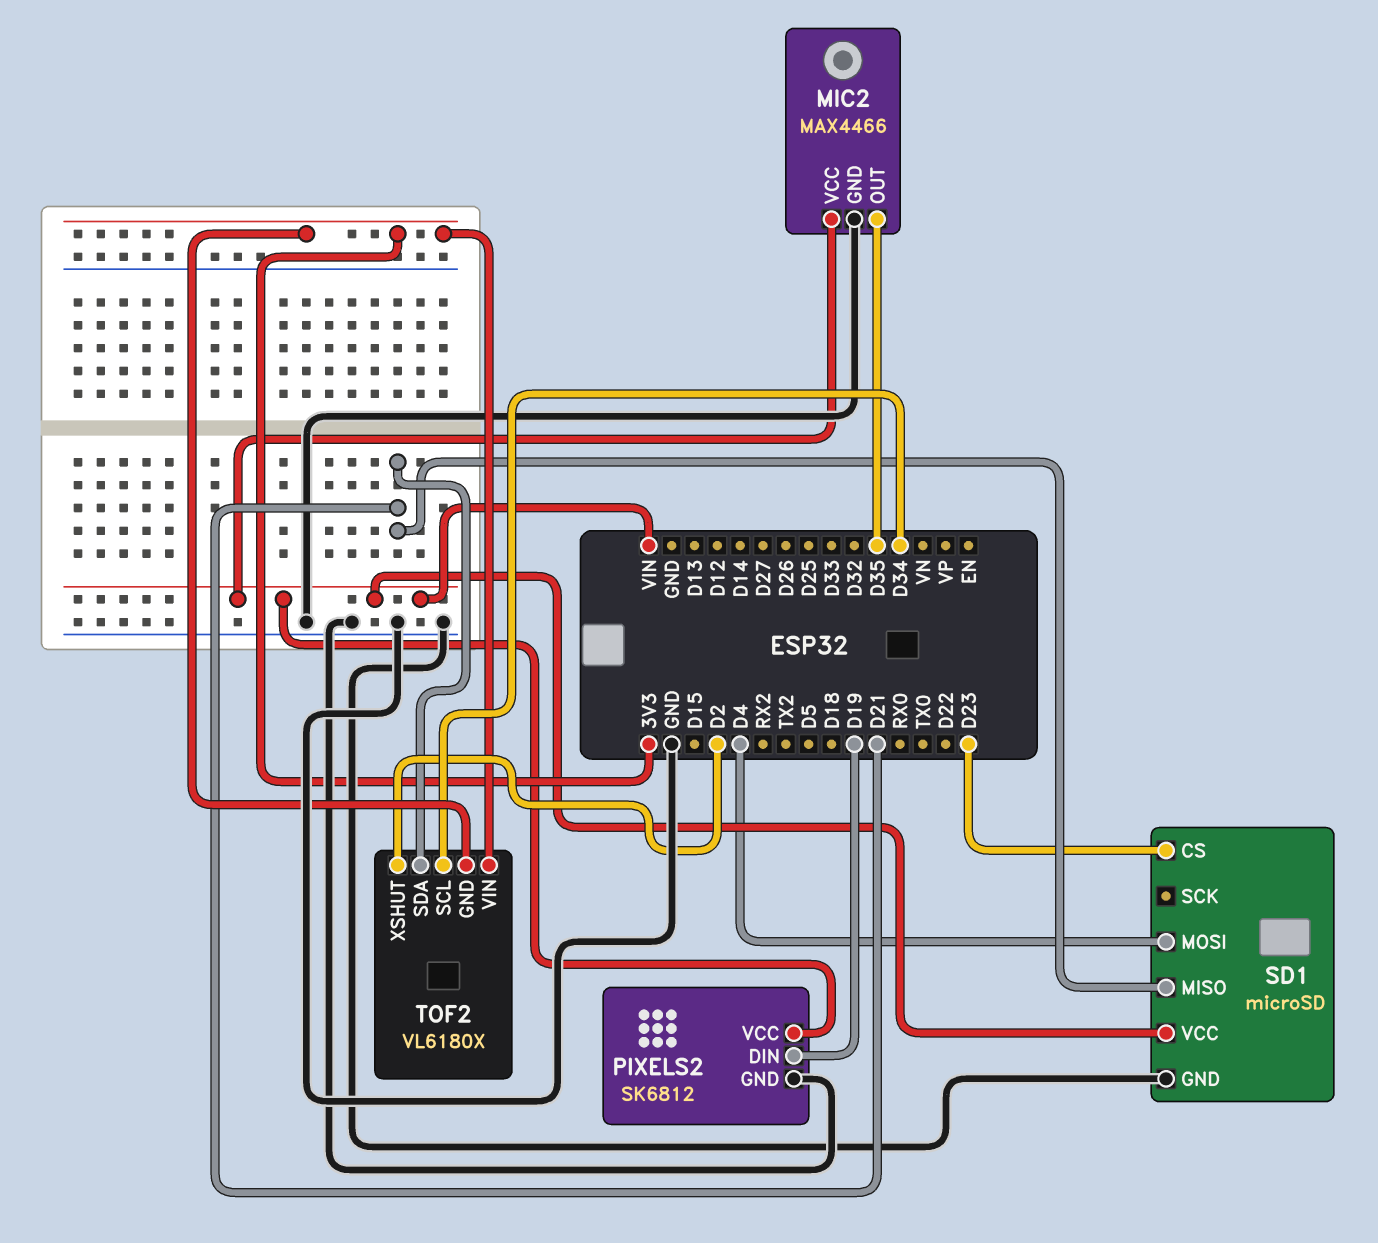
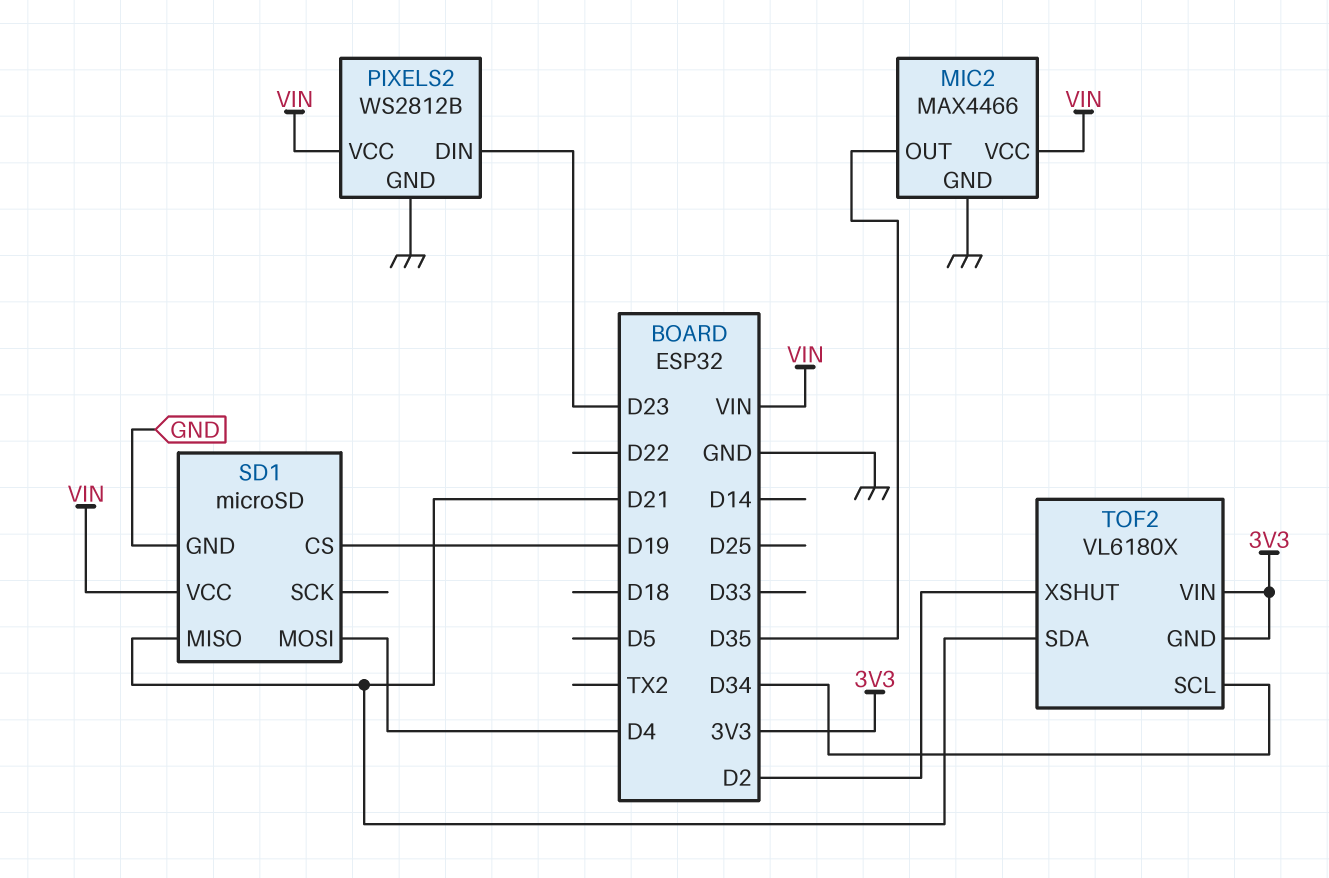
PIXELS2: SK6812 -> WS2812B
PIXELS2 pin DIN: D19 -> D23
SD1 pin CS: D23 -> D19

